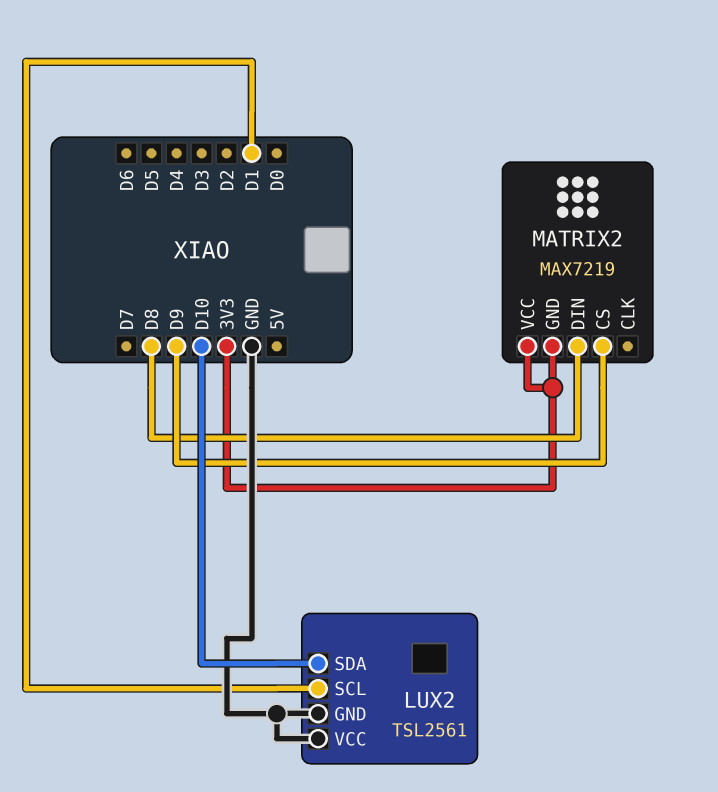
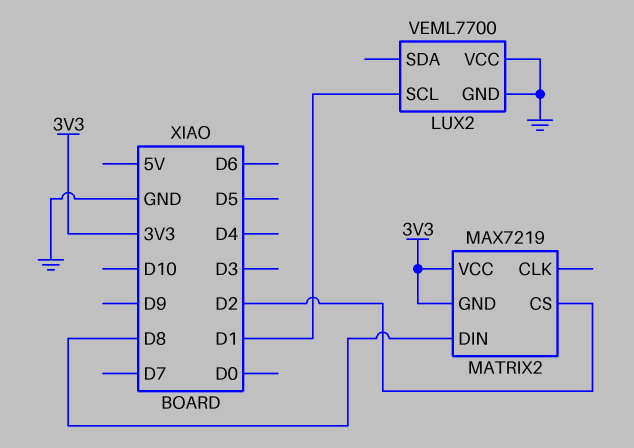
LUX2: TSL2561 -> VEML7700
LUX2 pin SDA: D10 -> none
MATRIX2 pin CS: D9 -> D2

